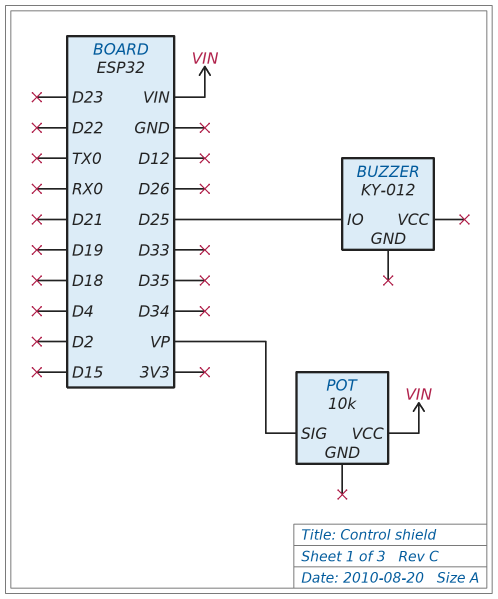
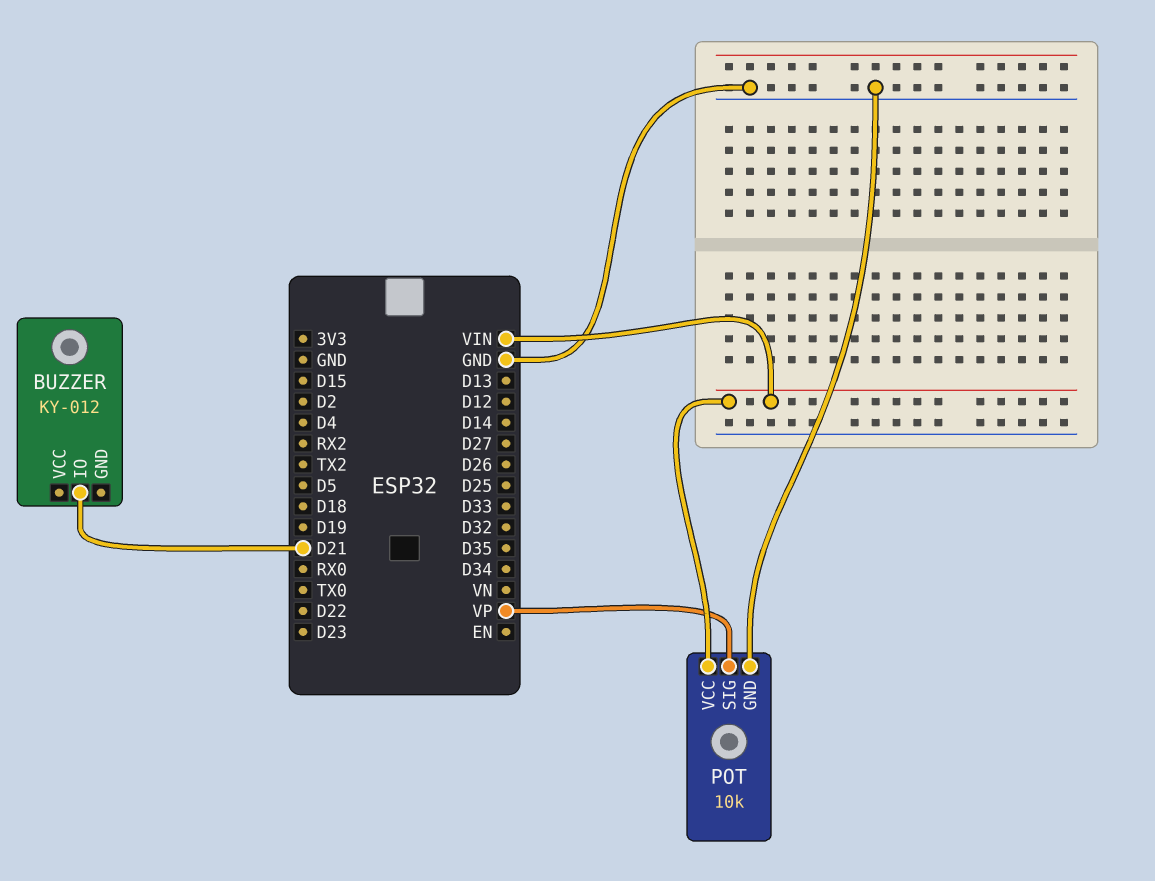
BUZZER pin IO: D25 -> D21
POT pin GND: none -> GND

